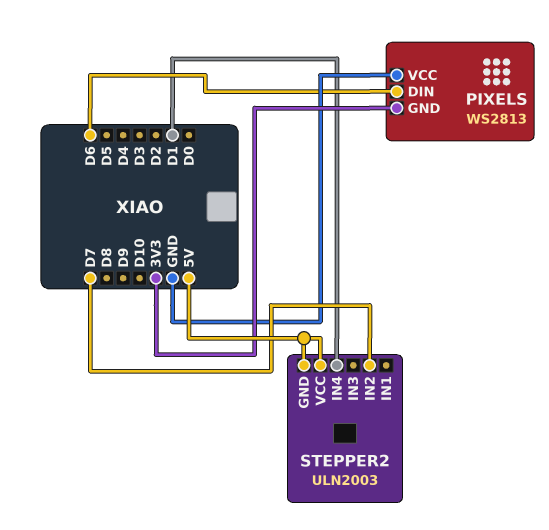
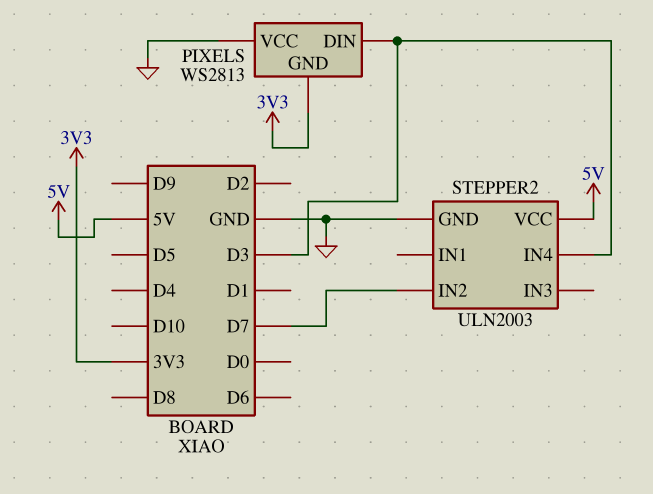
PIXELS pin DIN: D6 -> D3
STEPPER2 pin GND: 5V -> GND
STEPPER2 pin IN4: D1 -> D3

